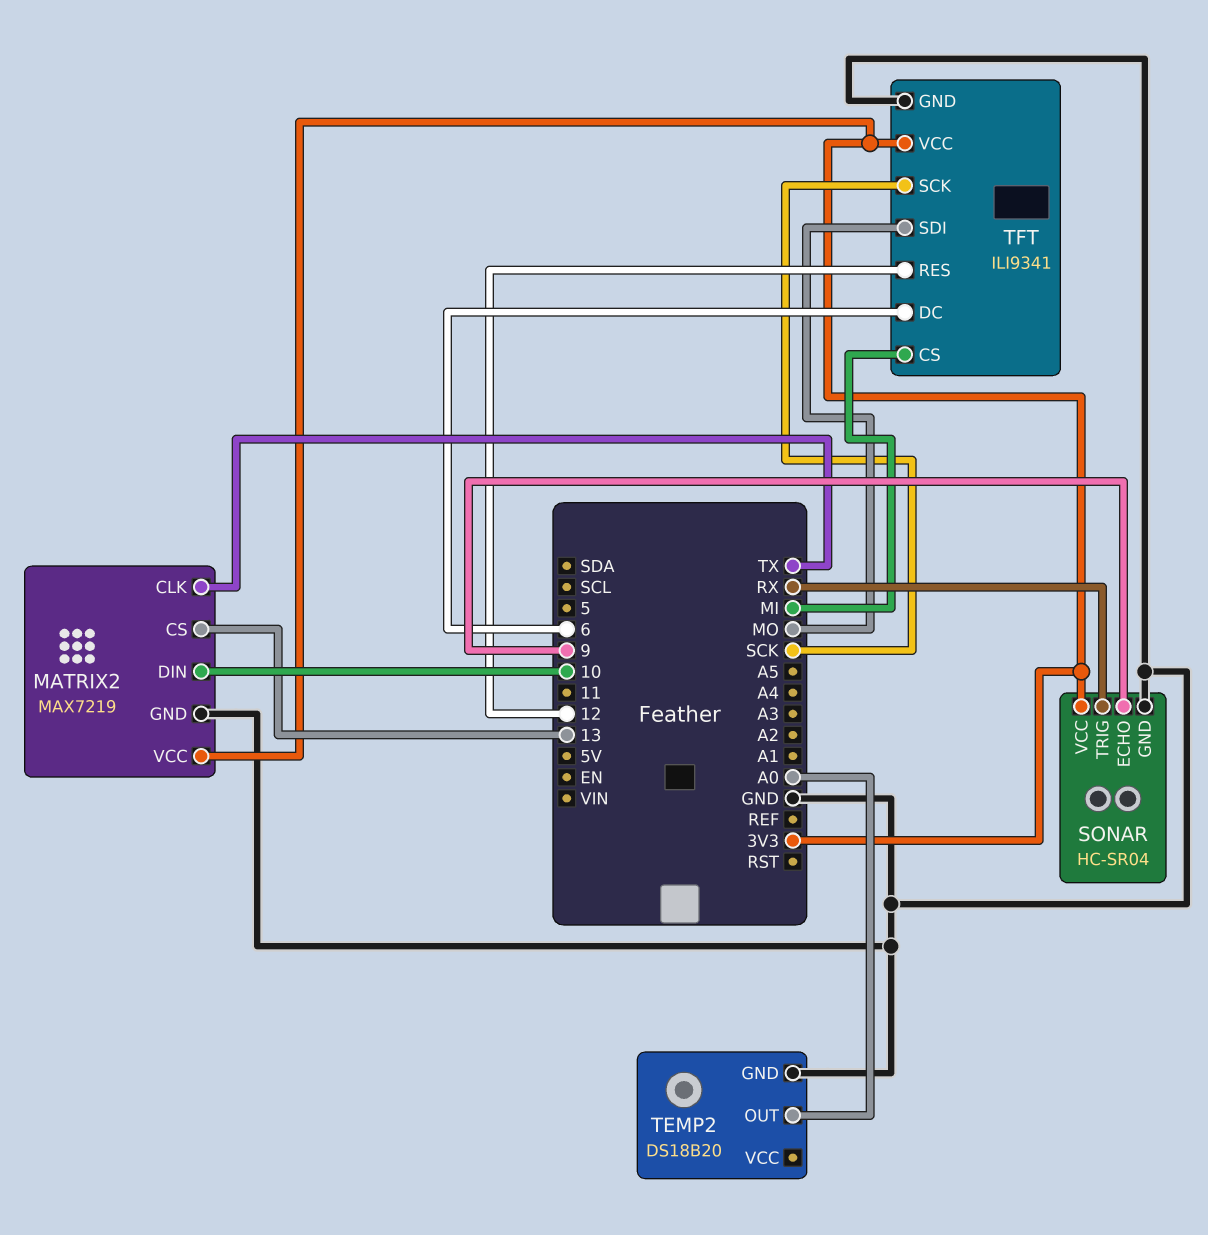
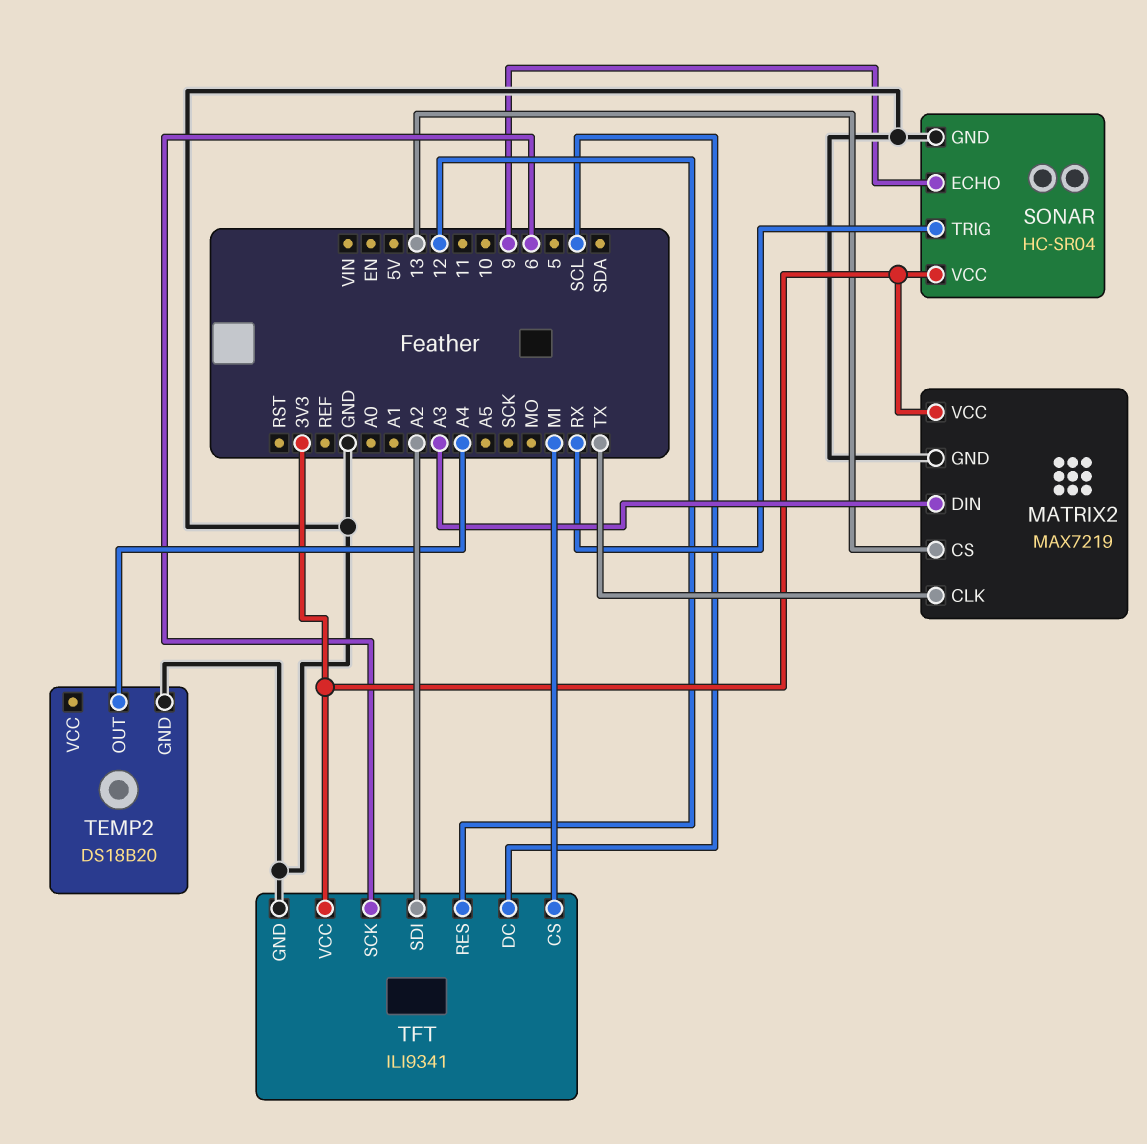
MATRIX2 pin DIN: 10 -> A3
TEMP2 pin OUT: A0 -> A4
TFT pin DC: 6 -> SCL
TFT pin SCK: SCK -> 6
TFT pin SDI: MO -> A2

